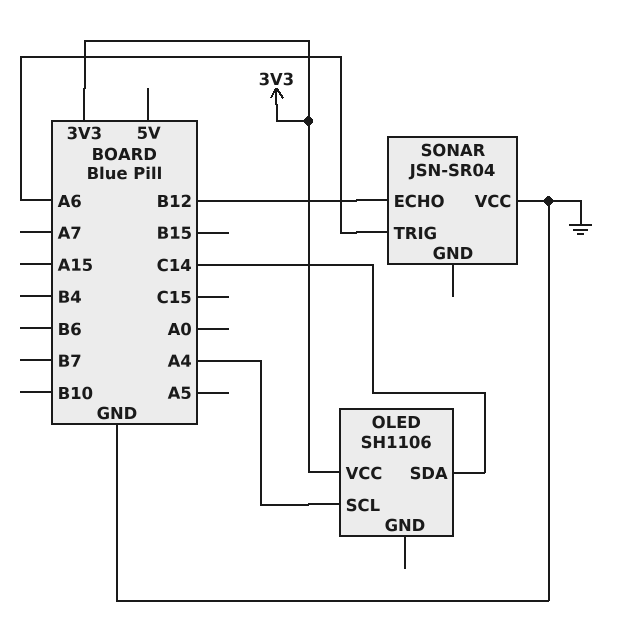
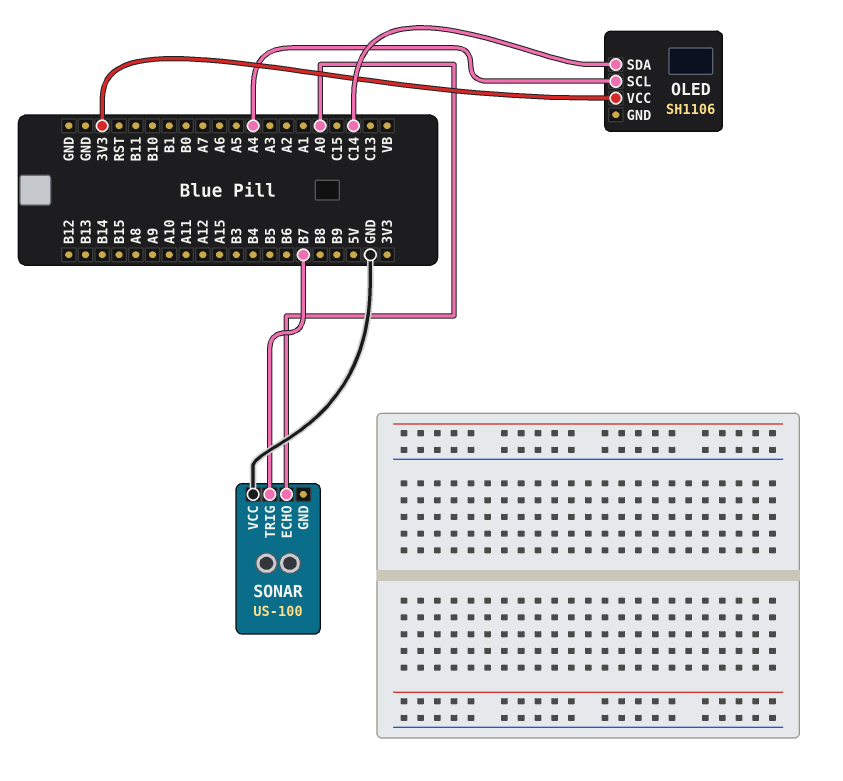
SONAR: JSN-SR04 -> US-100
SONAR pin ECHO: B12 -> A0
SONAR pin TRIG: A6 -> B7

